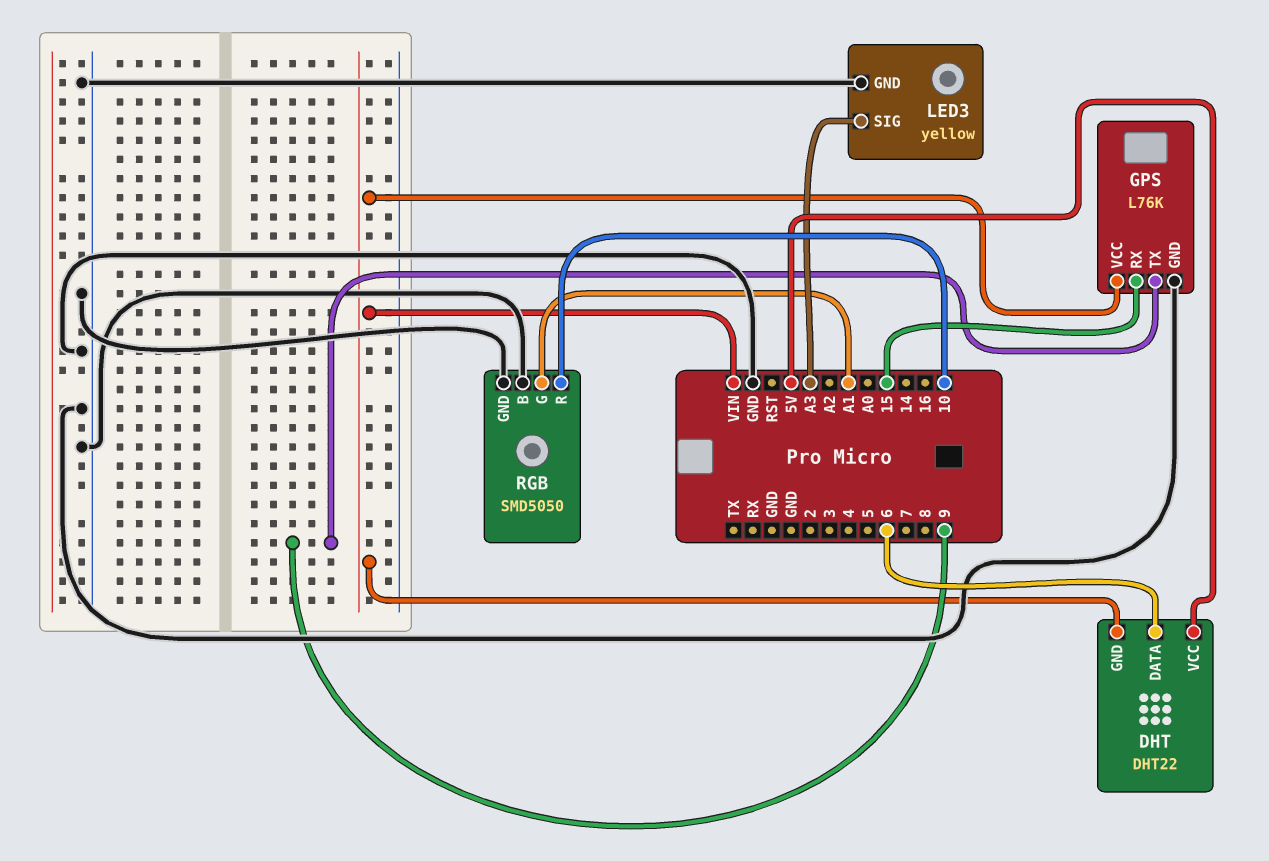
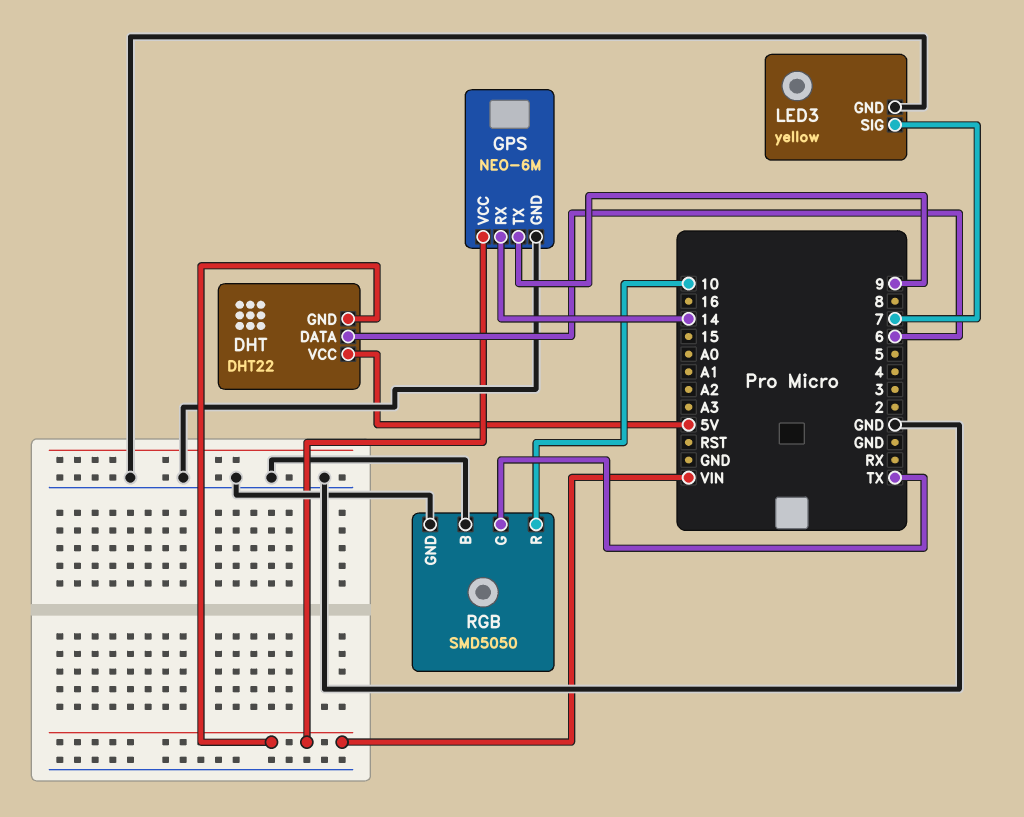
GPS: L76K -> NEO-6M
GPS pin RX: 15 -> 14
LED3 pin SIG: A3 -> 7
RGB pin G: A1 -> TX

